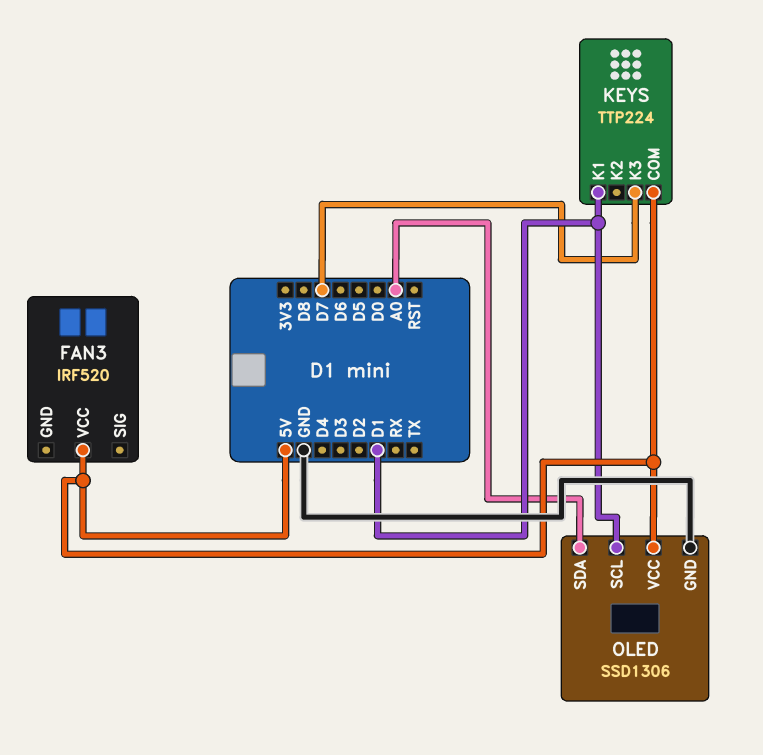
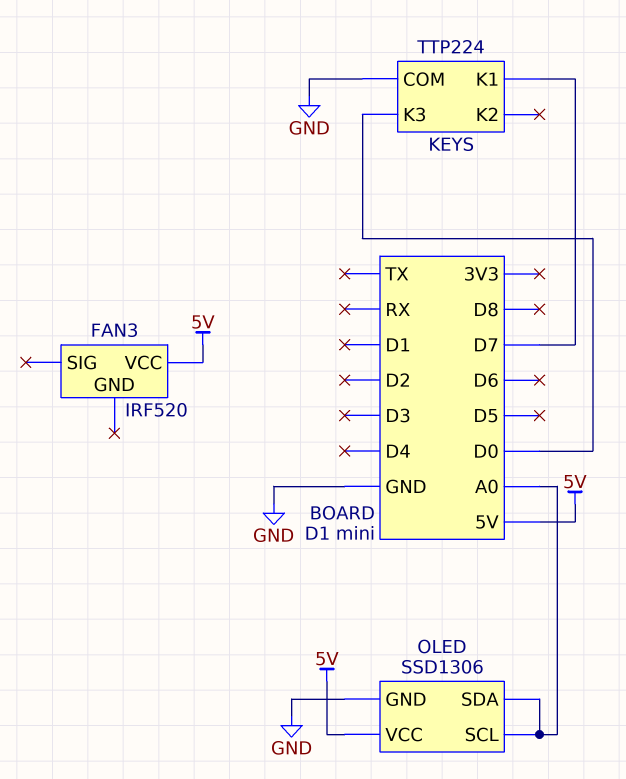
KEYS pin COM: 5V -> GND
KEYS pin K1: D1 -> D7
KEYS pin K3: D7 -> D0
OLED pin SCL: D1 -> A0

